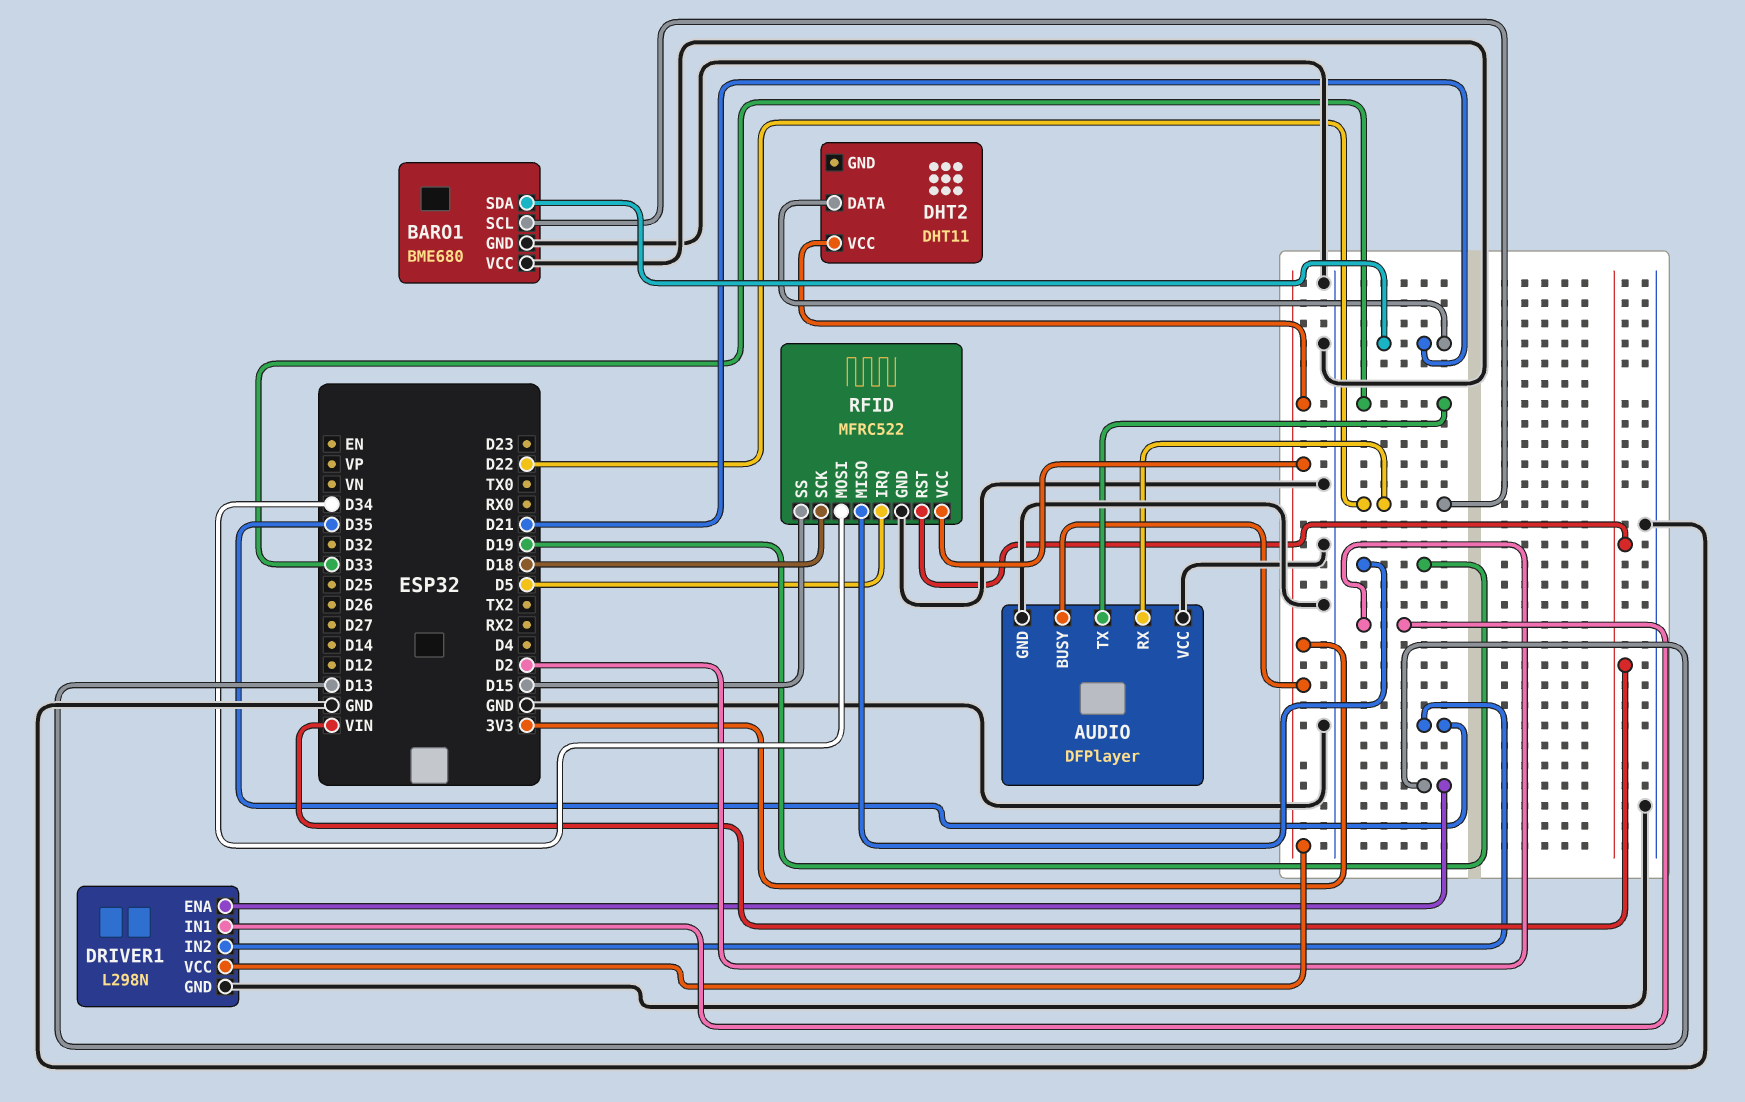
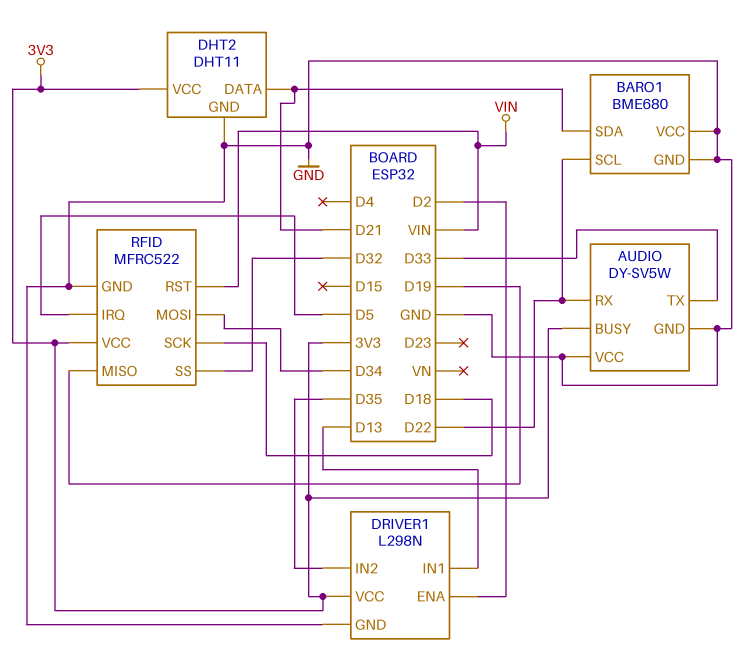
AUDIO: DFPlayer -> DY-SV5W
DHT2 pin GND: none -> GND
DRIVER1 pin ENA: D13 -> D2
DRIVER1 pin IN1: D2 -> D13
RFID pin SS: D15 -> D32

